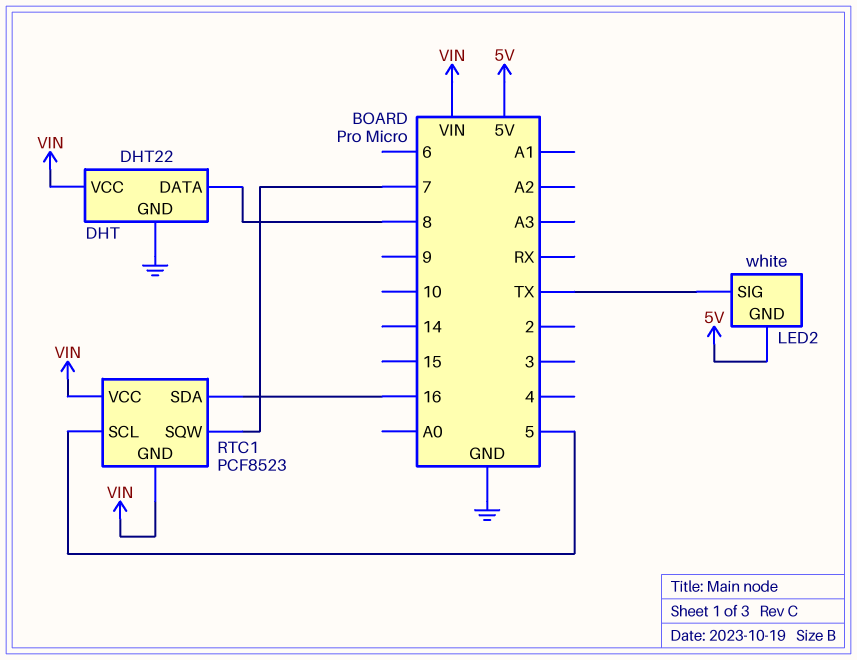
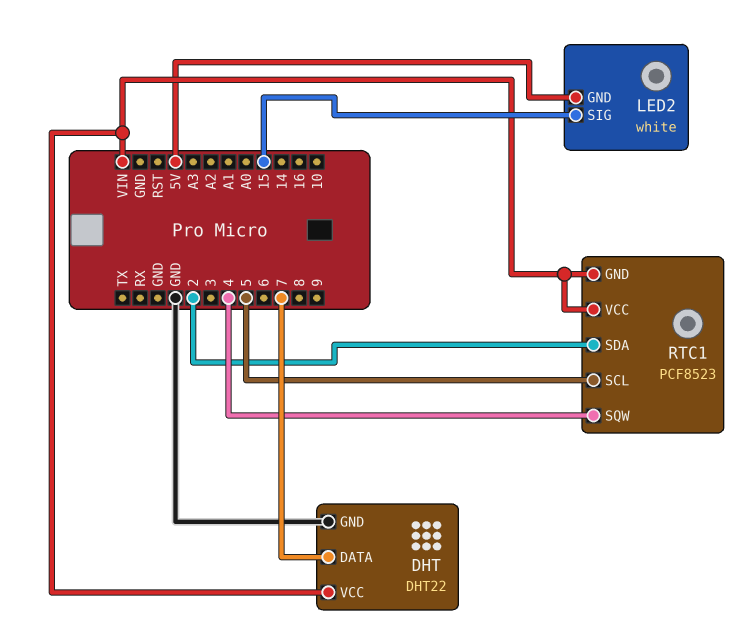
DHT pin DATA: 8 -> 7
LED2 pin SIG: TX -> 15
RTC1 pin SDA: 16 -> 2
RTC1 pin SQW: 7 -> 4

